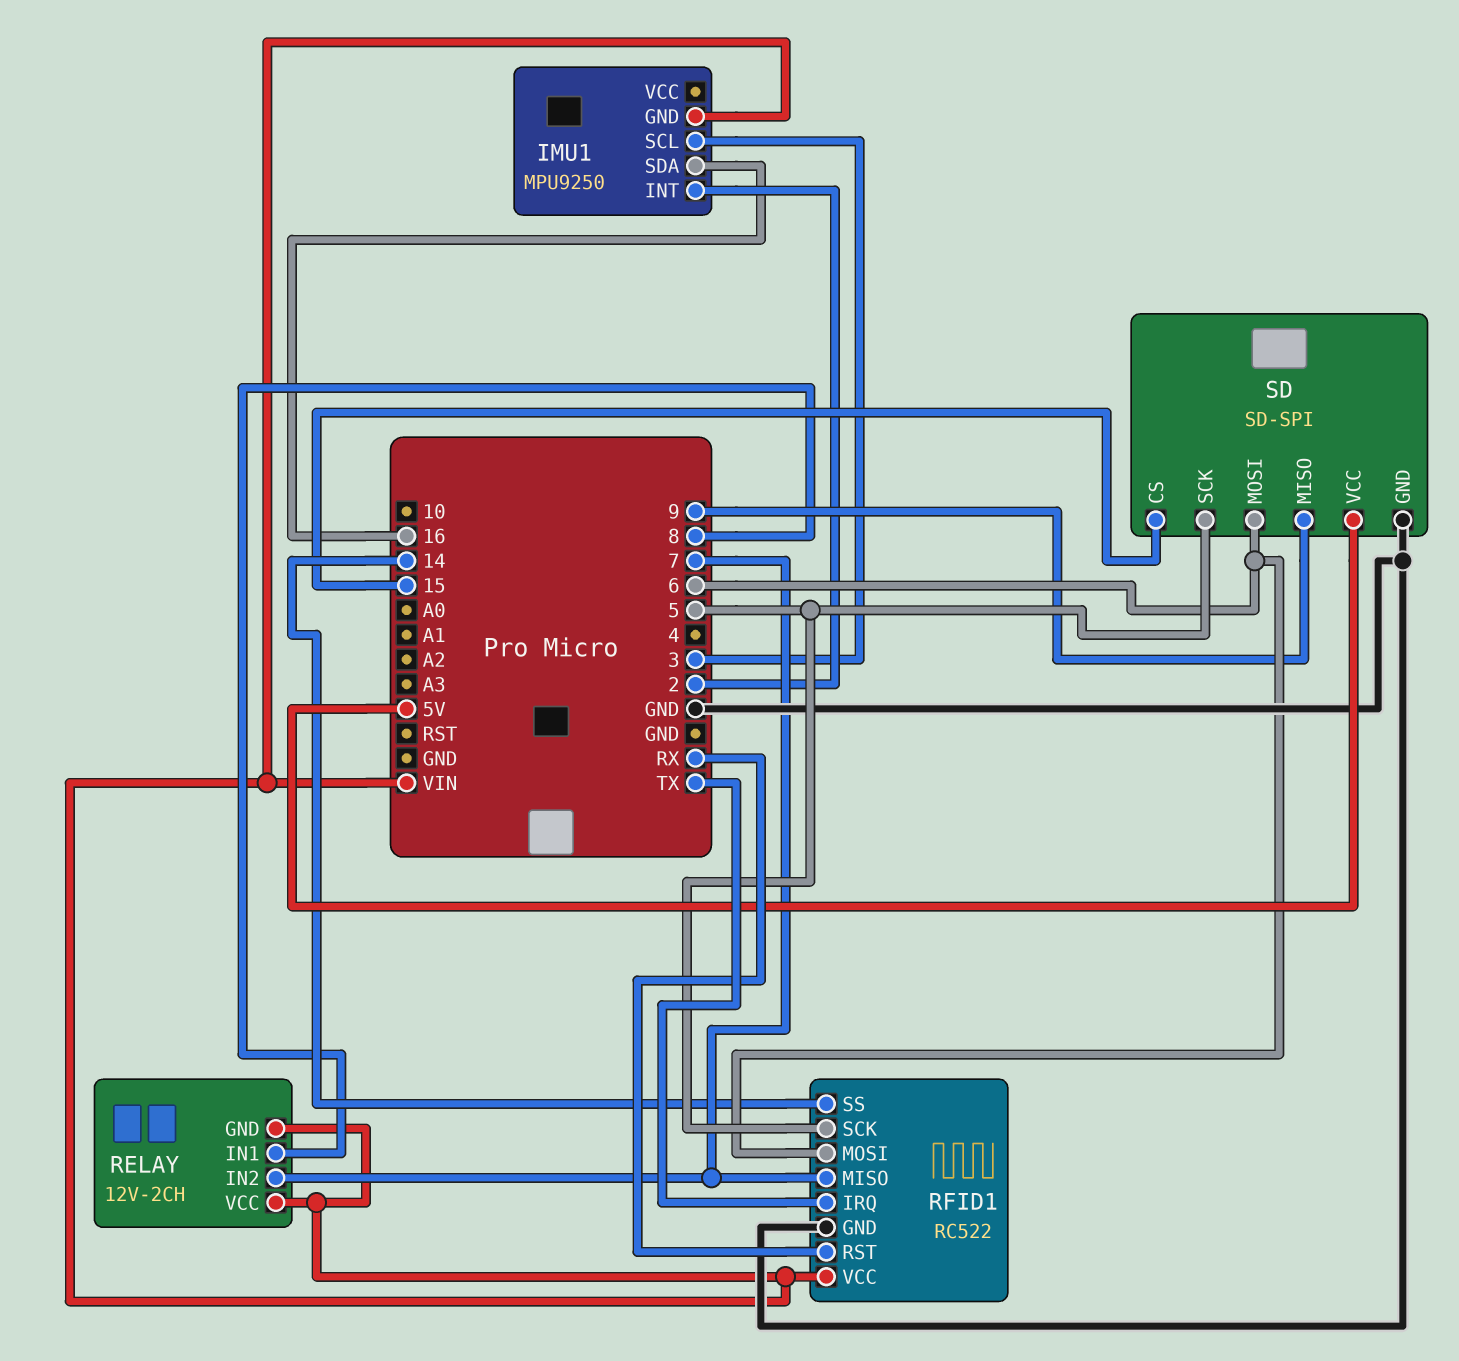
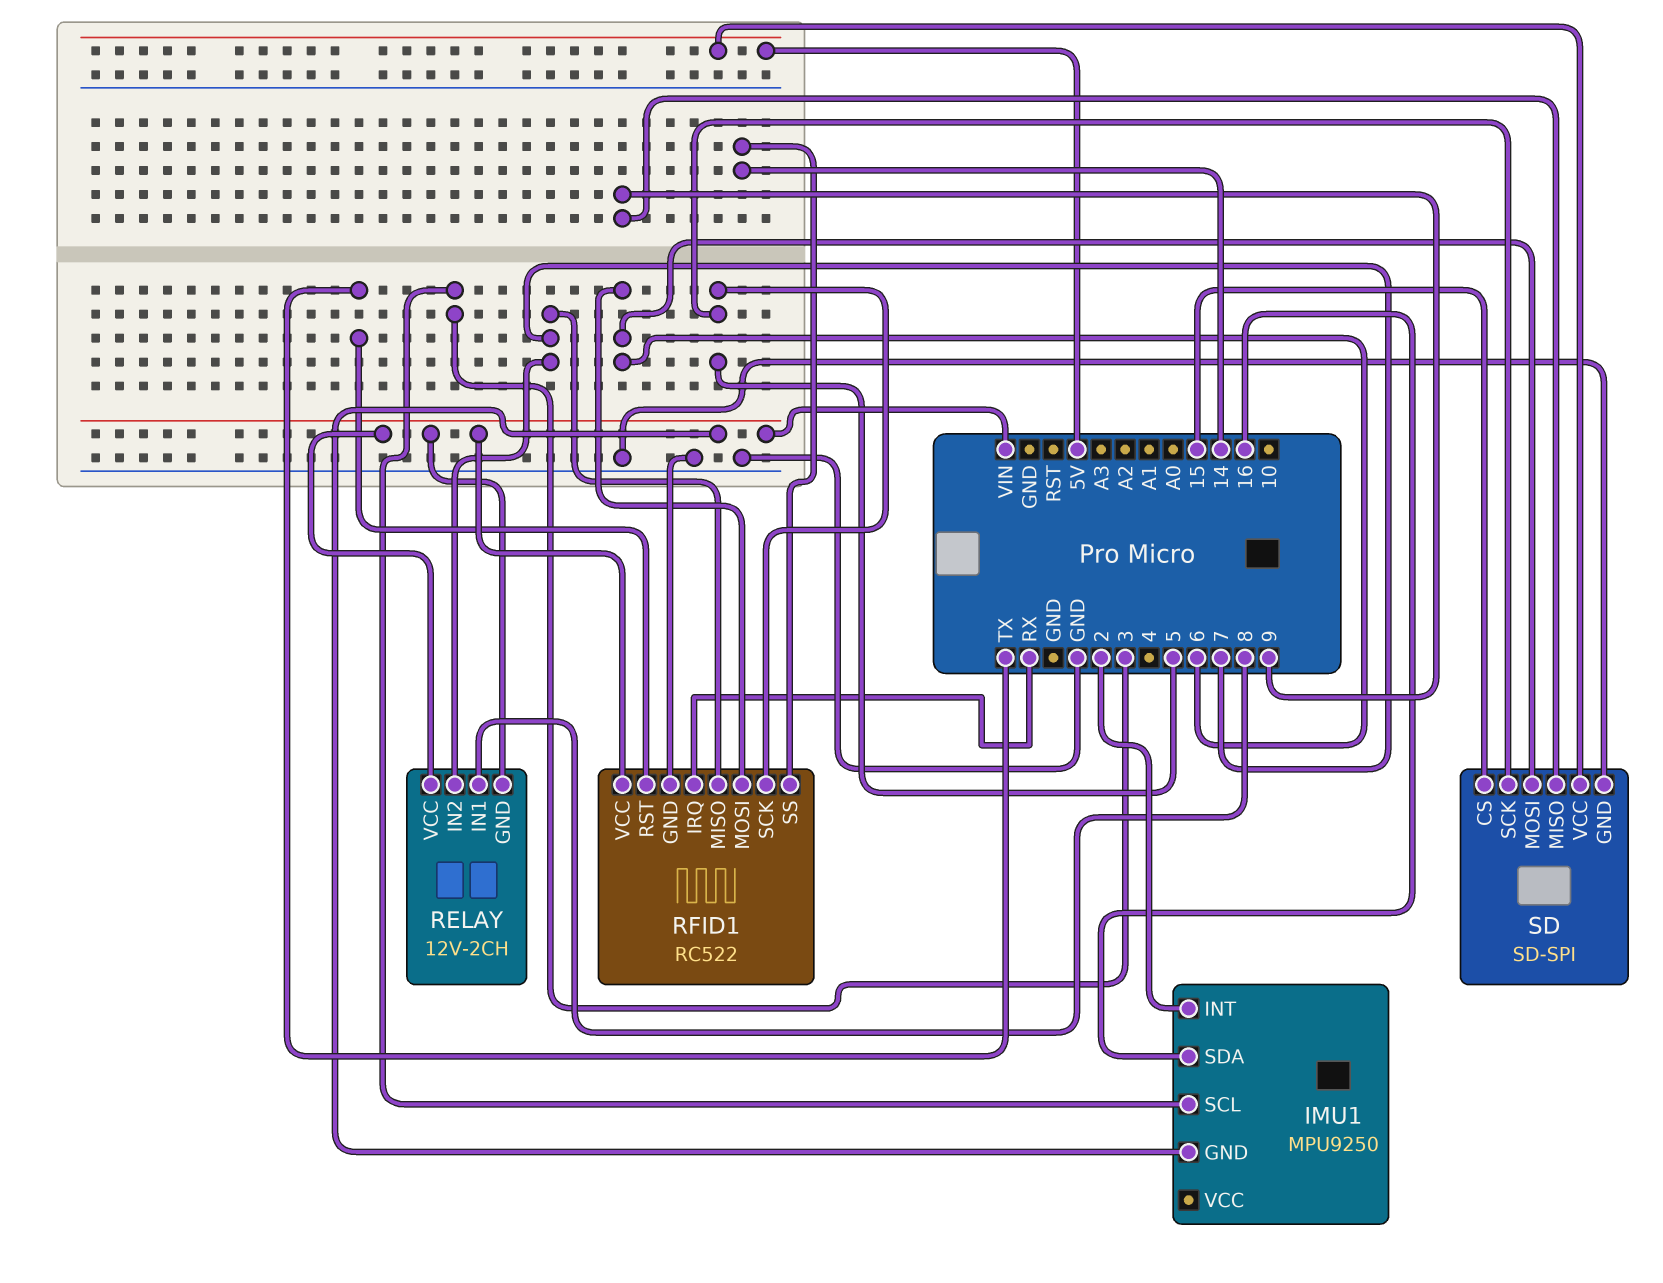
RFID1 pin IRQ: TX -> RX
RFID1 pin RST: RX -> TX

